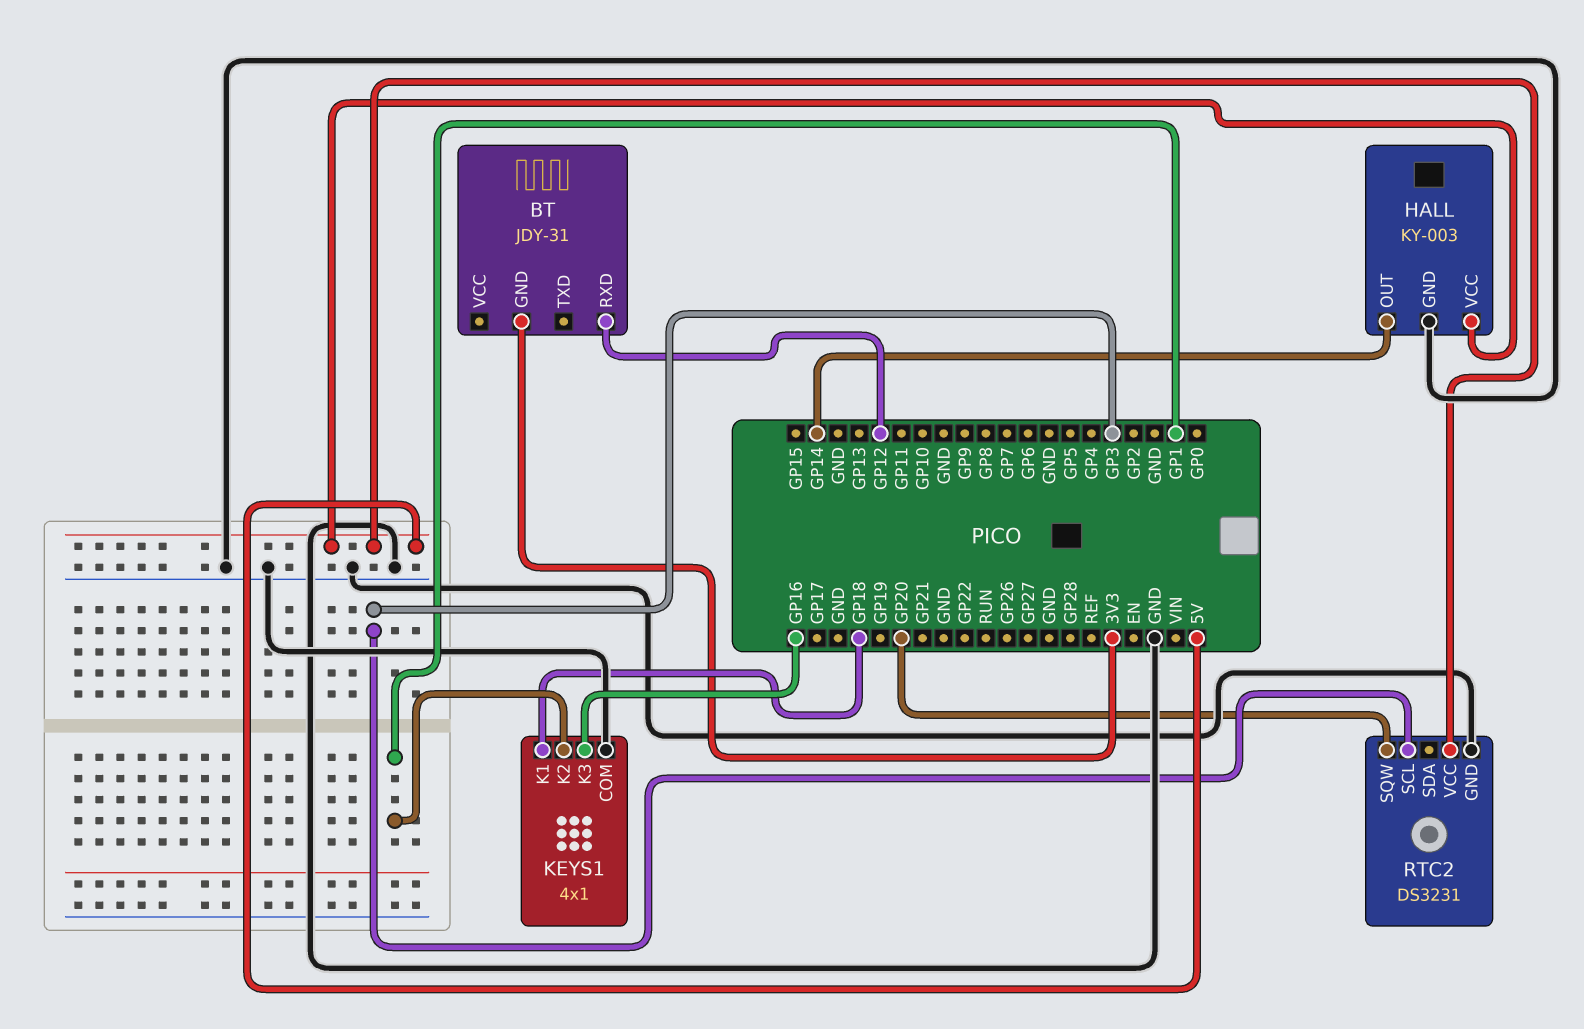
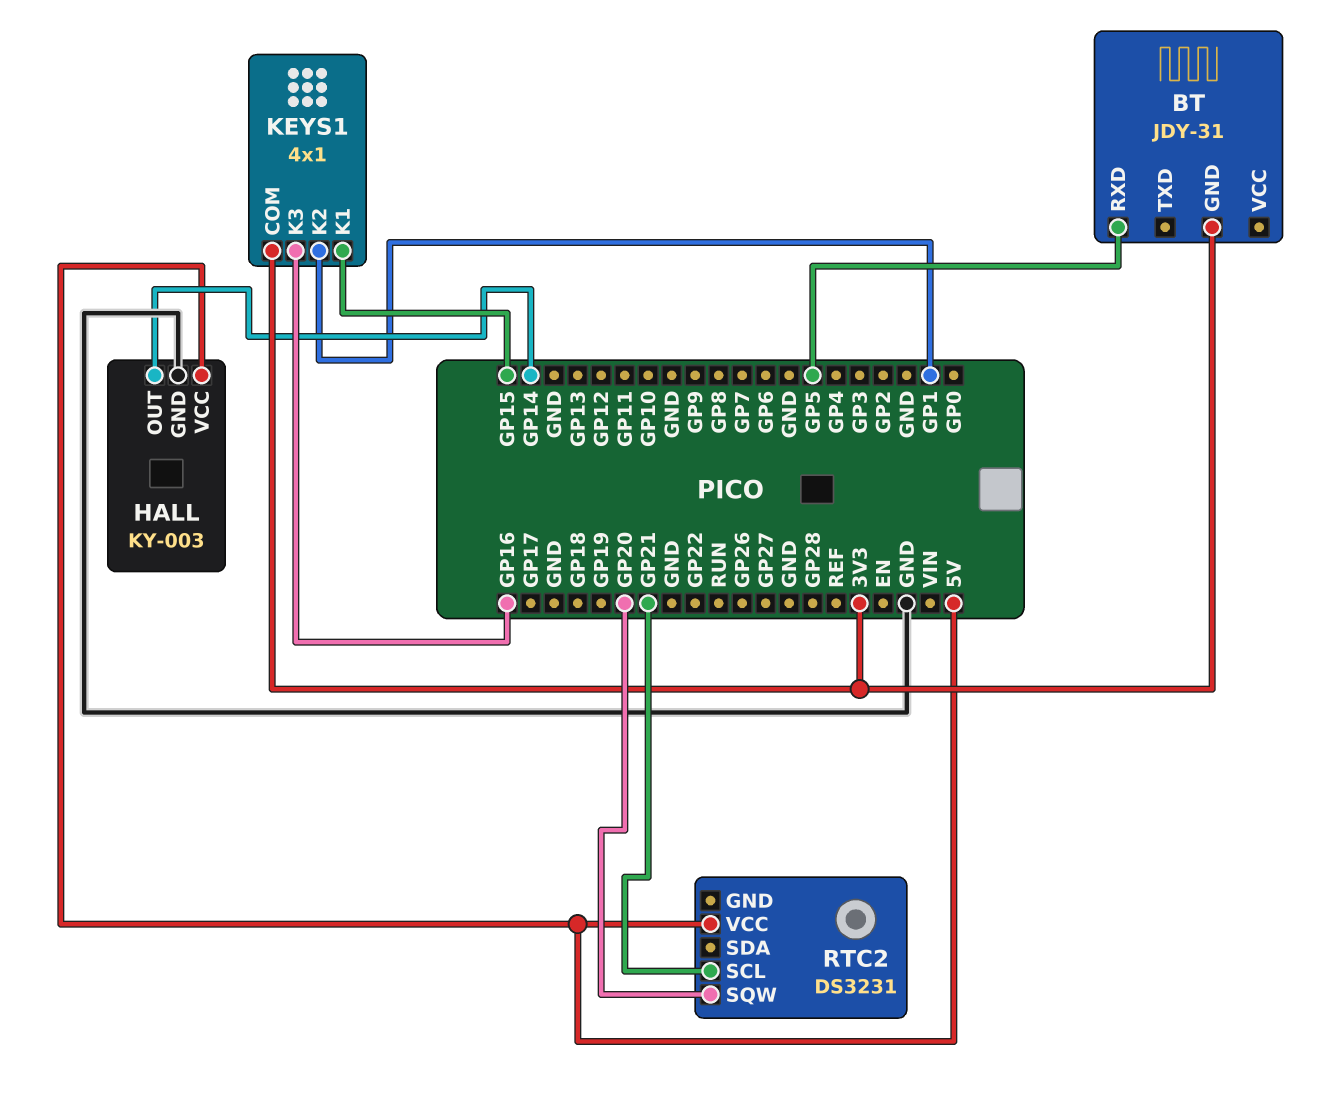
BT pin RXD: GP12 -> GP5
KEYS1 pin COM: GND -> 3V3
KEYS1 pin K1: GP18 -> GP15
RTC2 pin GND: GND -> none
RTC2 pin SCL: GP3 -> GP21

